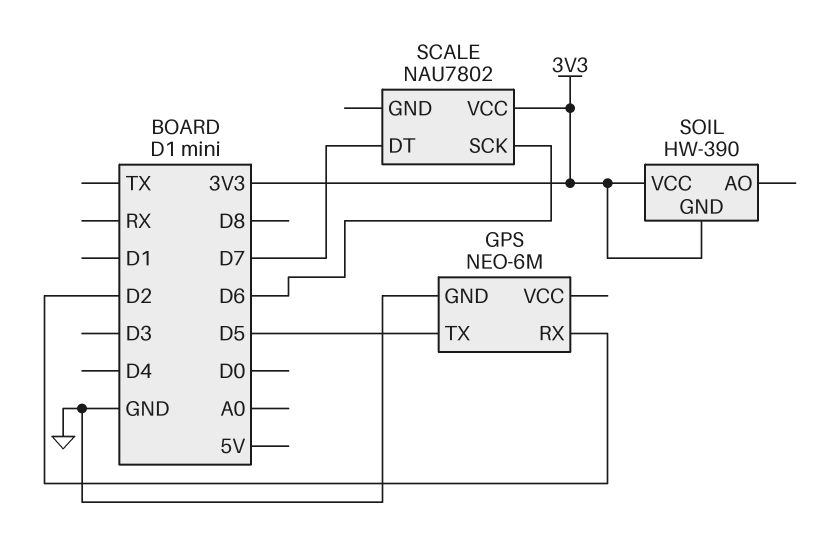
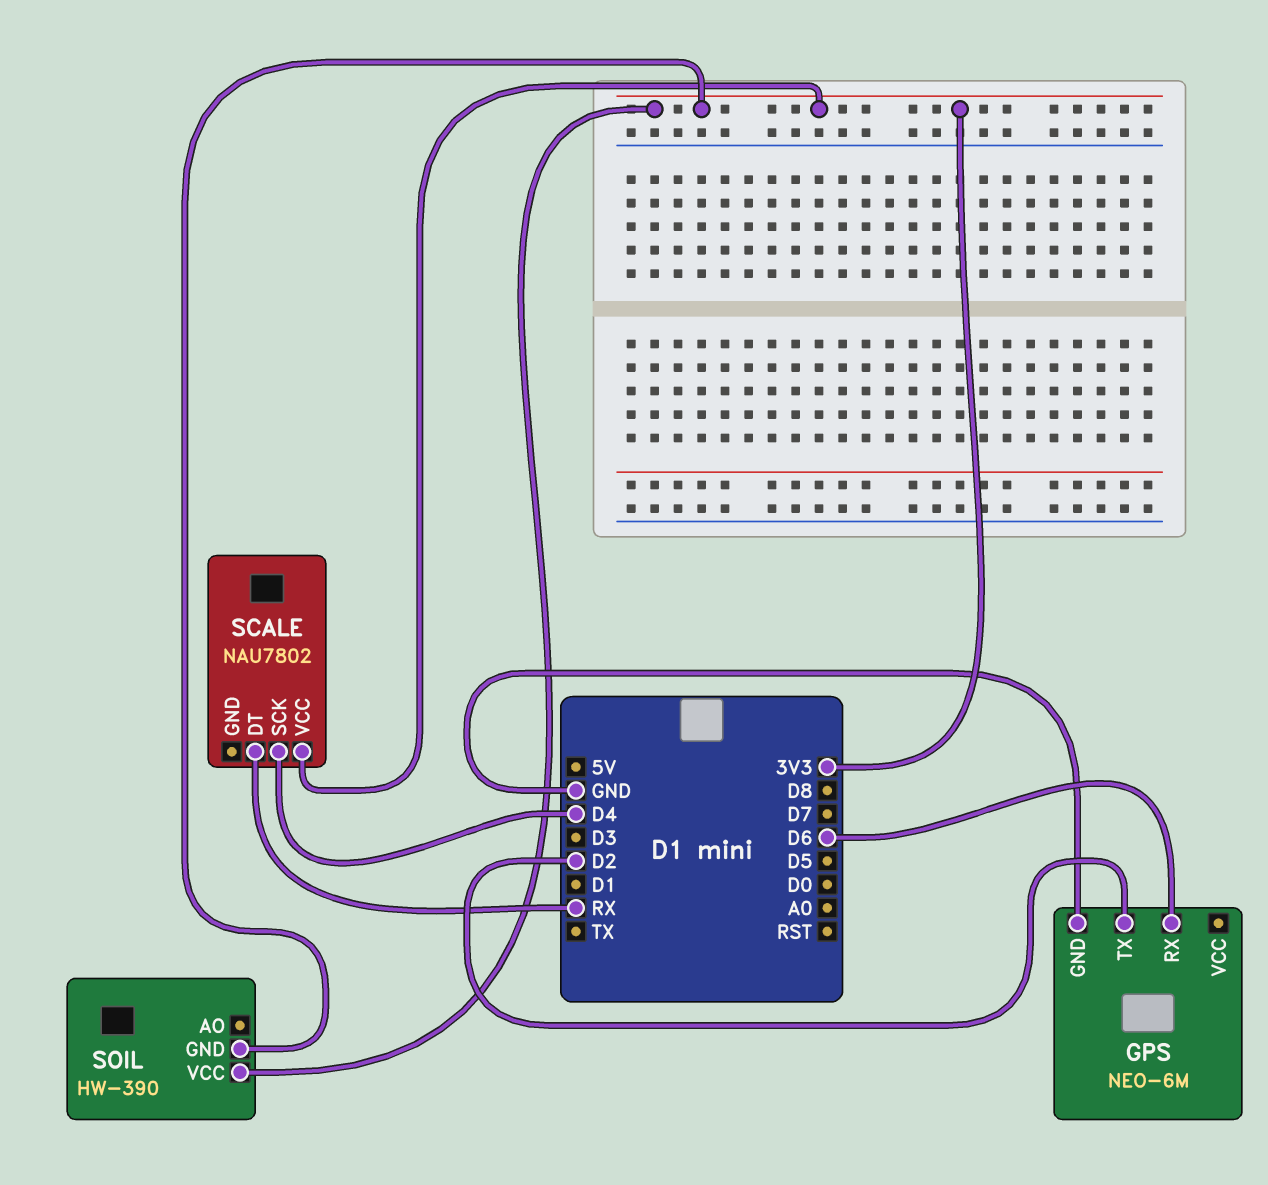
GPS pin RX: D2 -> D6
GPS pin TX: D5 -> D2
SCALE pin DT: D7 -> RX
SCALE pin SCK: D6 -> D4

